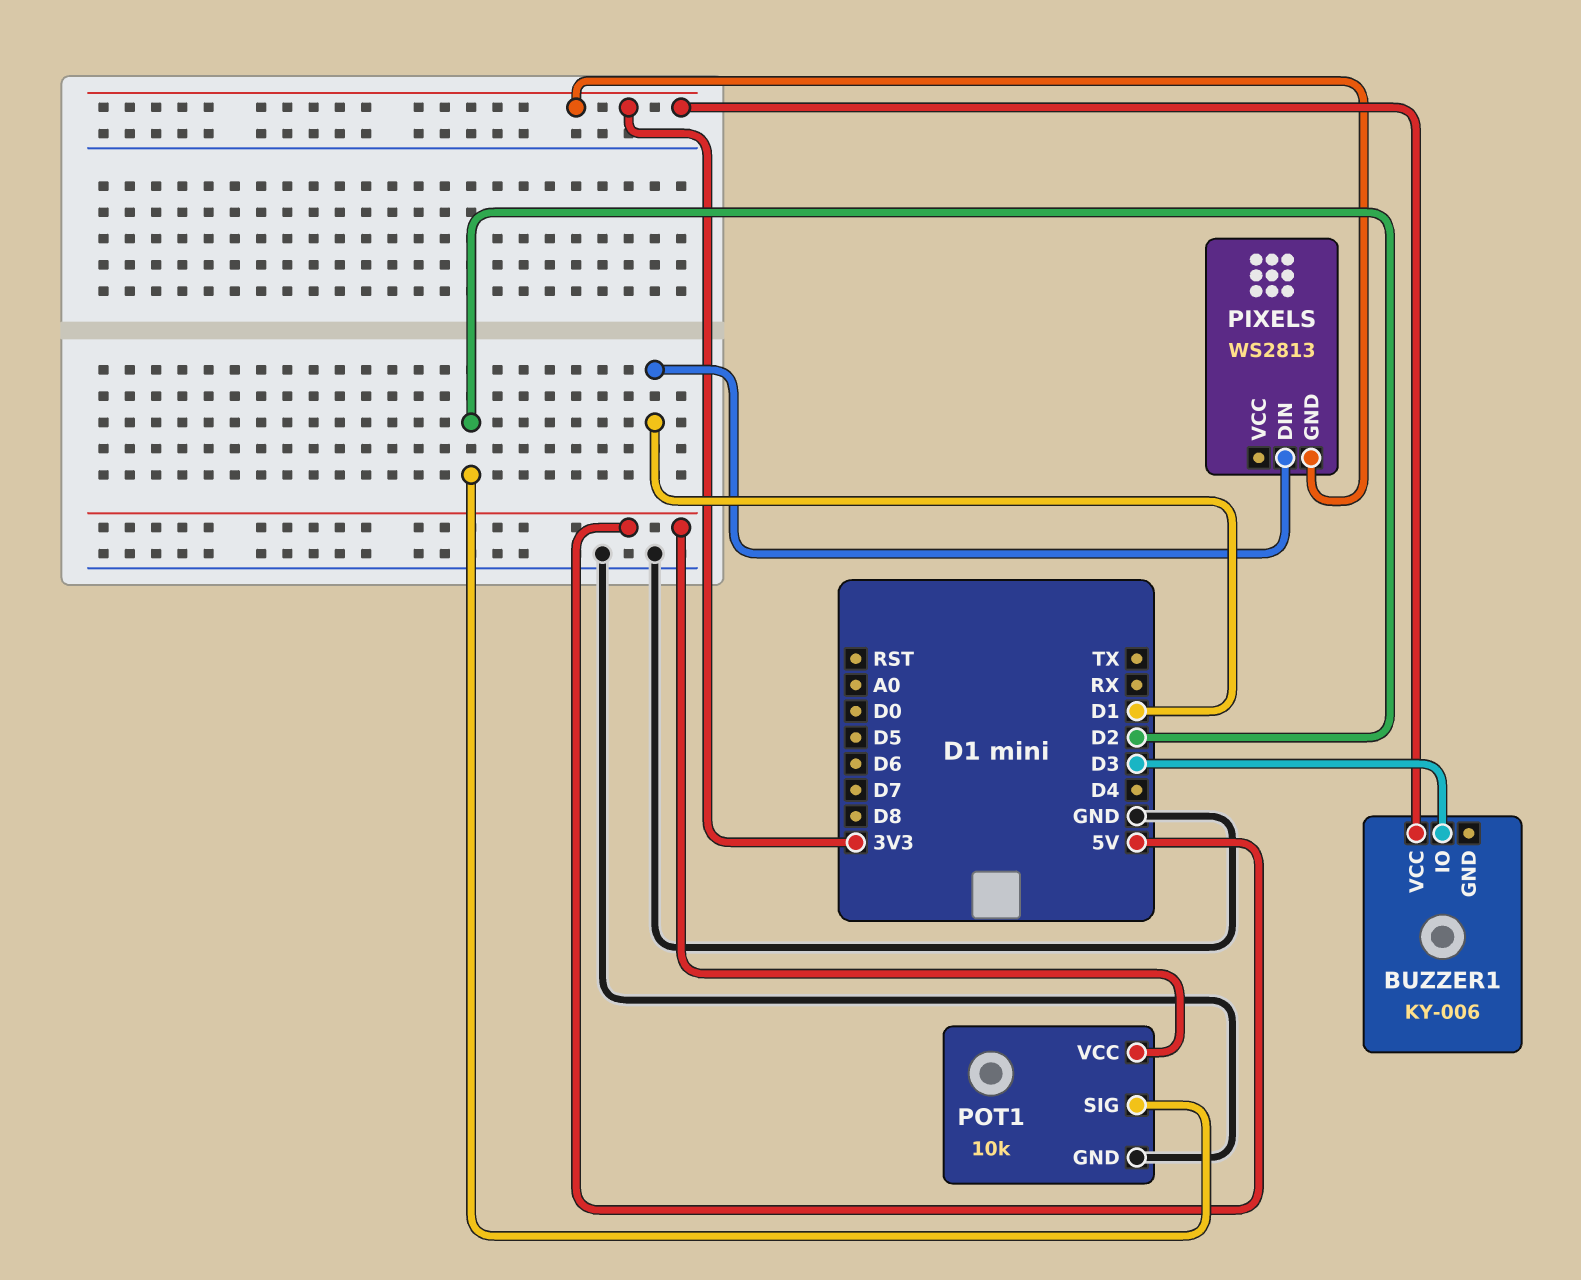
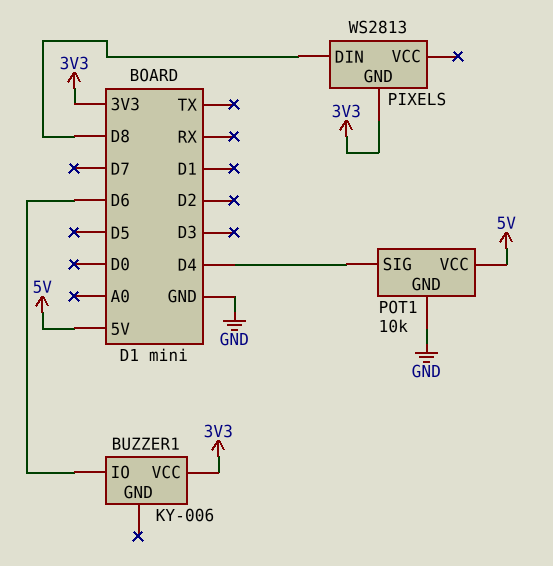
BUZZER1 pin IO: D3 -> D6
PIXELS pin DIN: D1 -> D8
POT1 pin SIG: D2 -> D4

